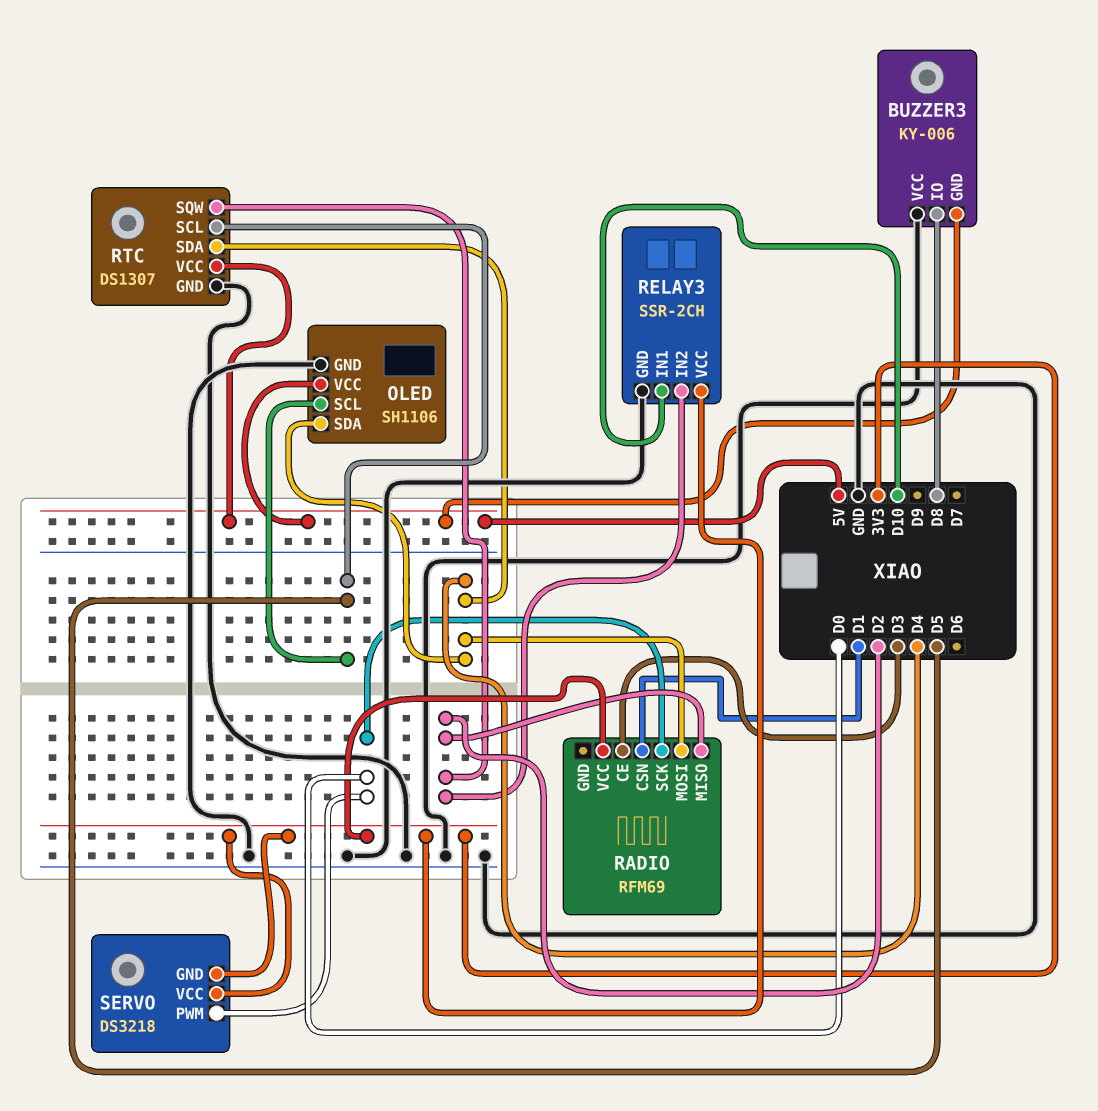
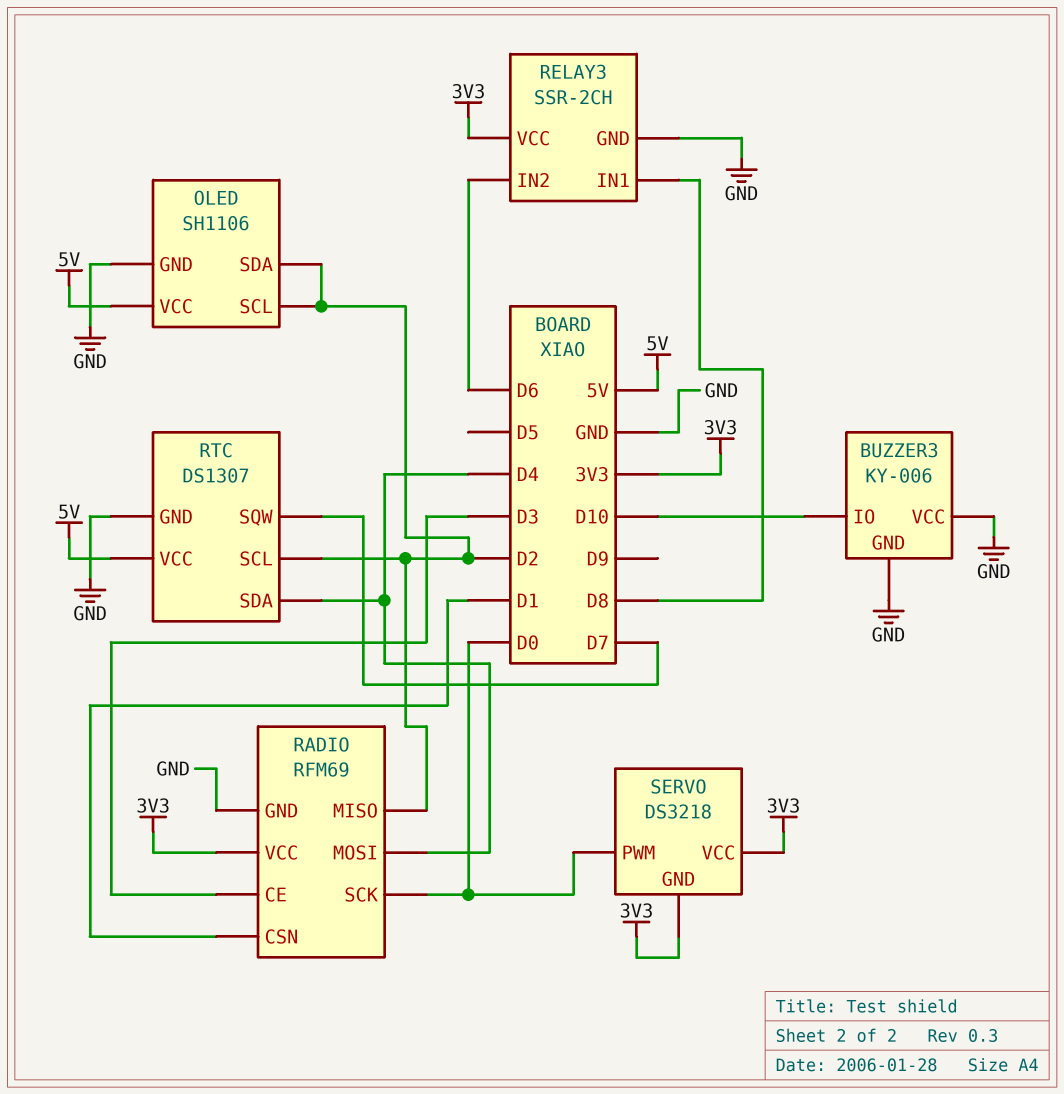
BUZZER3 pin GND: 5V -> GND
BUZZER3 pin IO: D8 -> D10
OLED pin SCL: D5 -> D2
OLED pin SDA: D4 -> D2
RADIO pin GND: none -> GND
RELAY3 pin IN1: D10 -> D8
RELAY3 pin IN2: D2 -> D6
RTC pin SCL: D5 -> D2
RTC pin SQW: D2 -> D7

